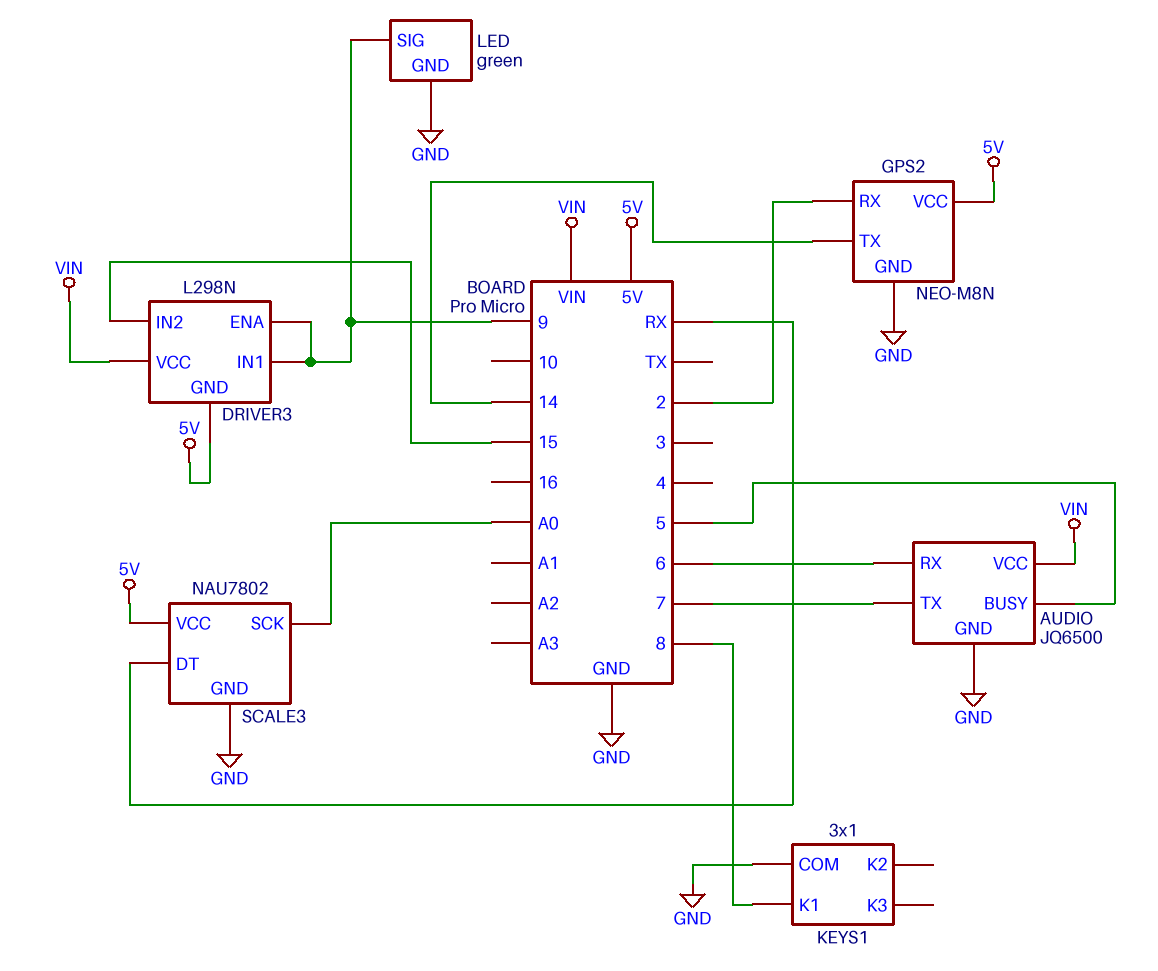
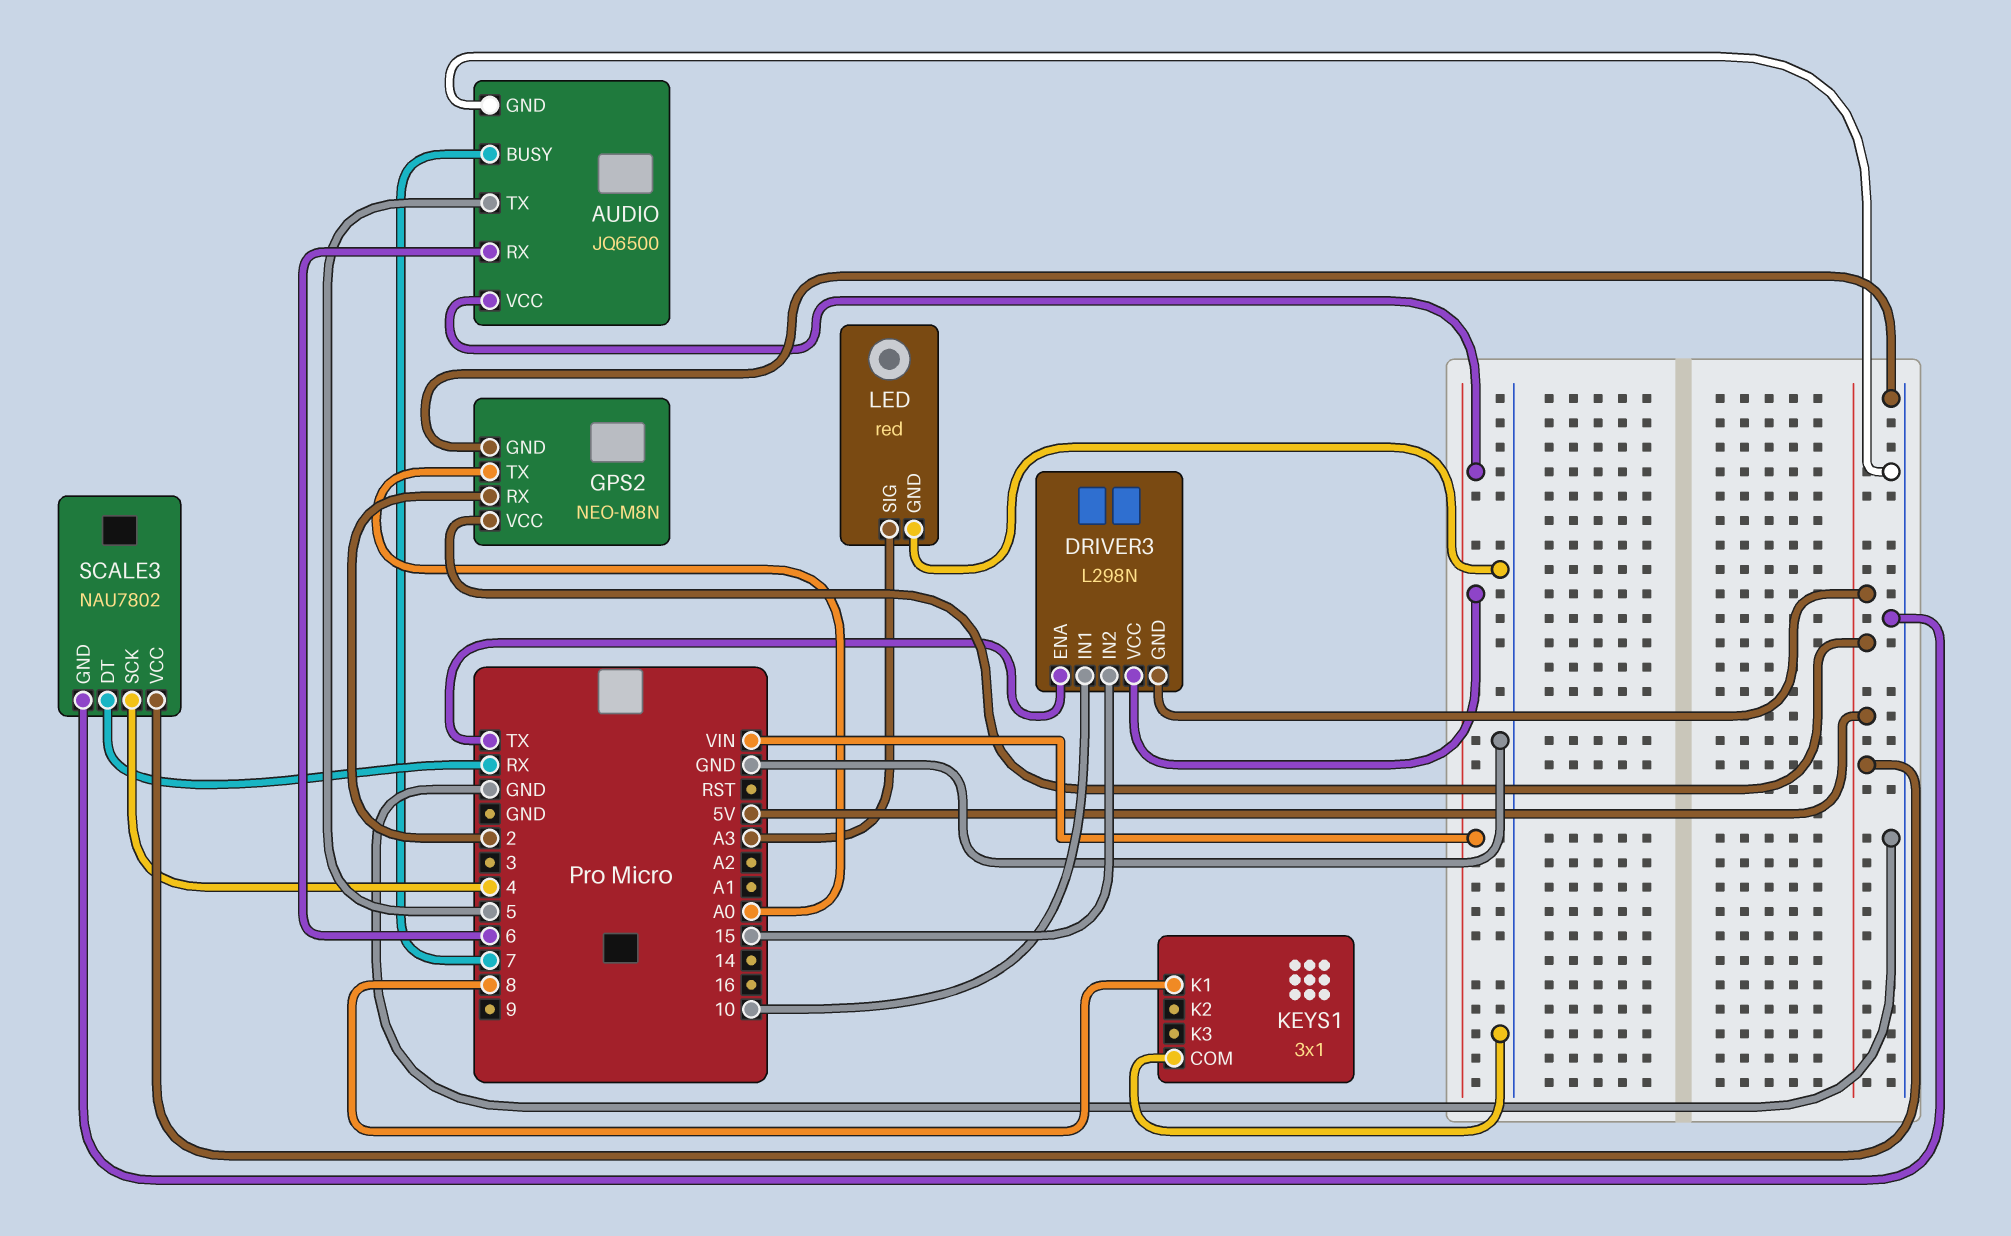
AUDIO pin BUSY: 5 -> 7
AUDIO pin TX: 7 -> 5
DRIVER3 pin ENA: 9 -> TX
DRIVER3 pin IN1: 9 -> 10
GPS2 pin TX: 14 -> A0
LED: green -> red
LED pin SIG: 9 -> A3
SCALE3 pin SCK: A0 -> 4

